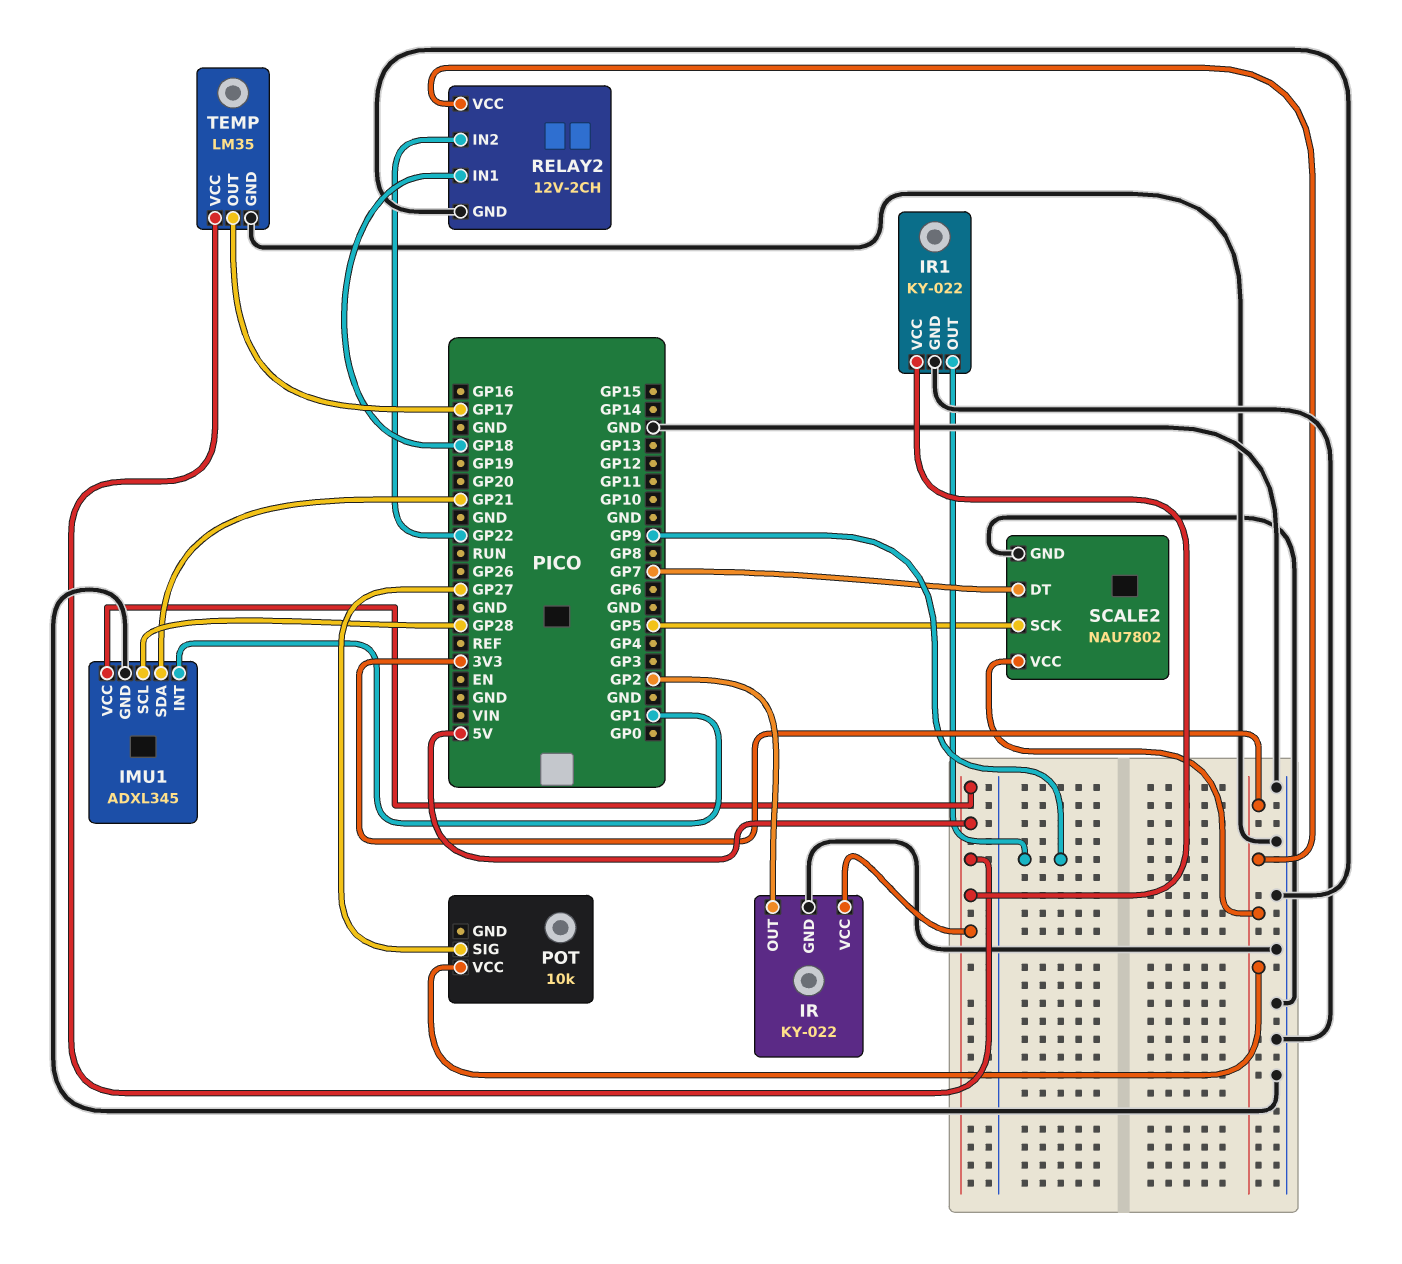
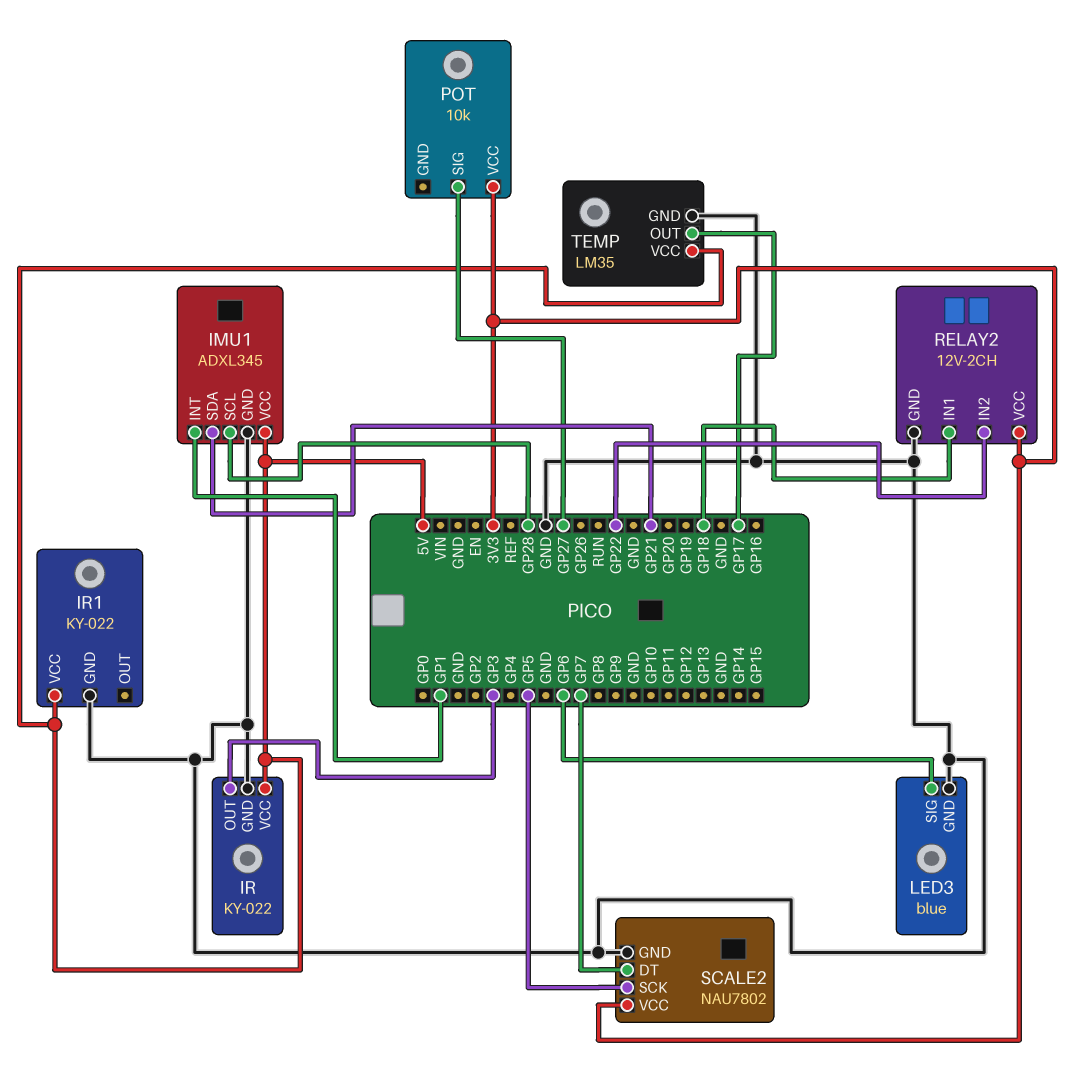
IR pin OUT: GP2 -> GP3
IR1 pin OUT: GP9 -> none
LED3: none -> blue
LED3 pin GND: none -> GND
LED3 pin SIG: none -> GP6

